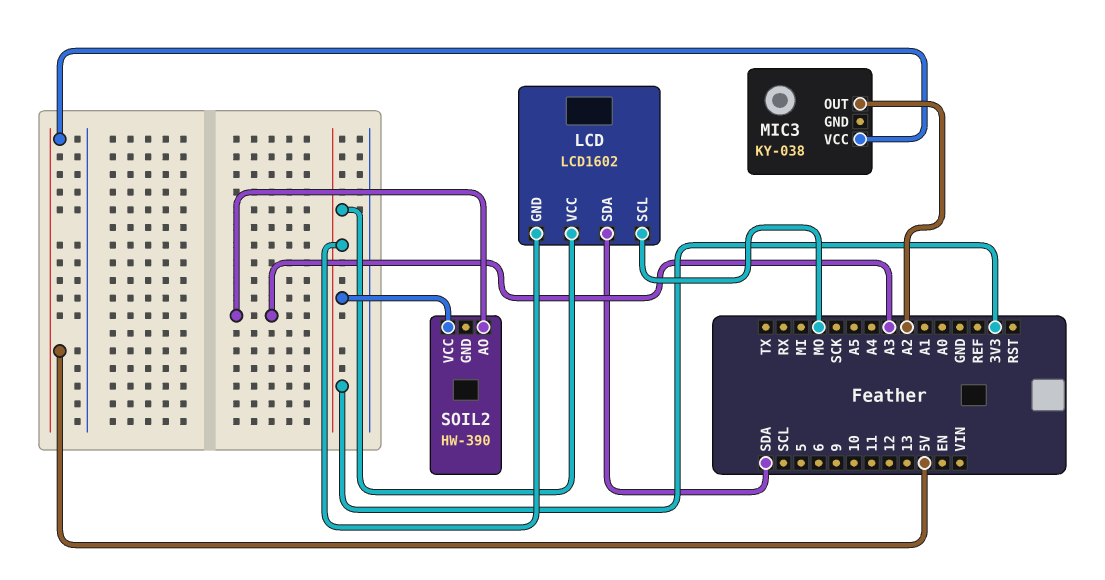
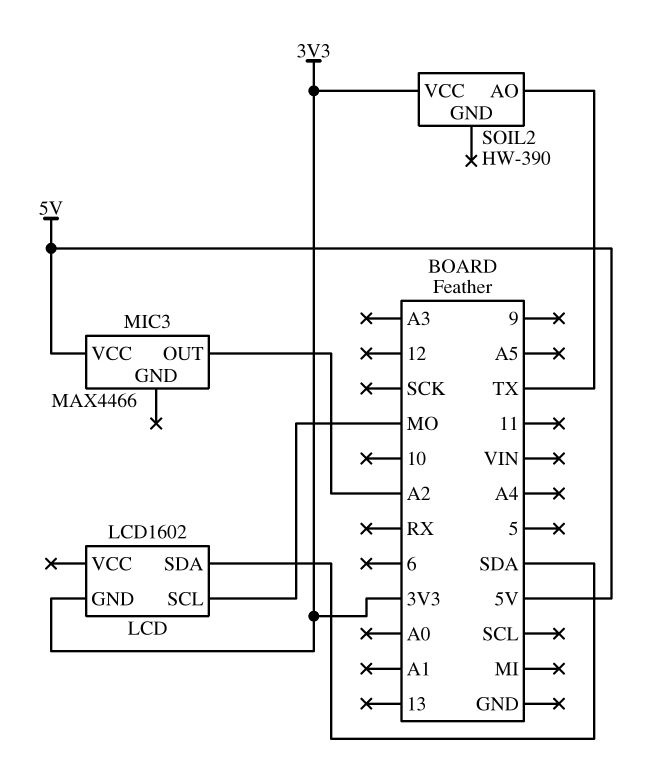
LCD pin VCC: 3V3 -> none
MIC3: KY-038 -> MAX4466
SOIL2 pin AO: A3 -> TX

